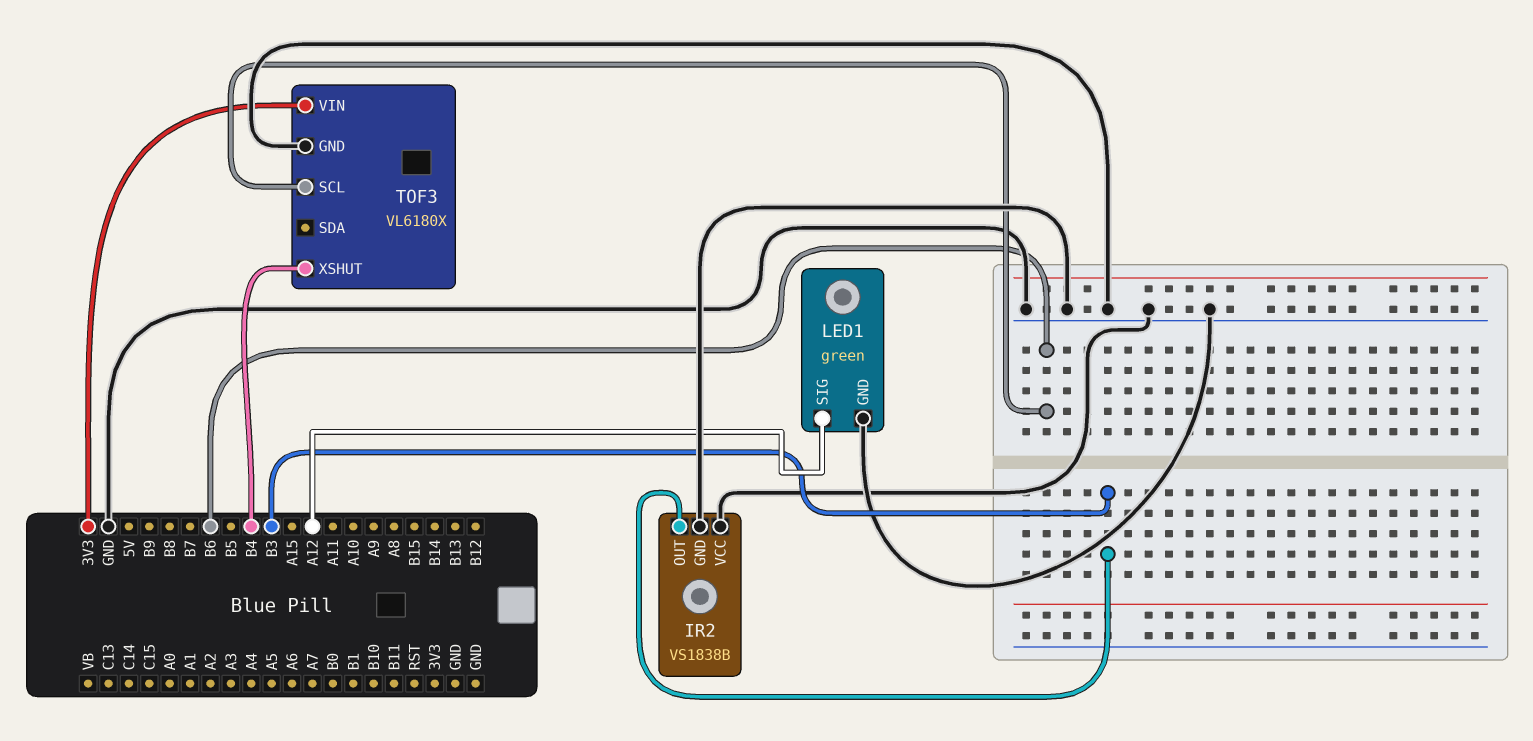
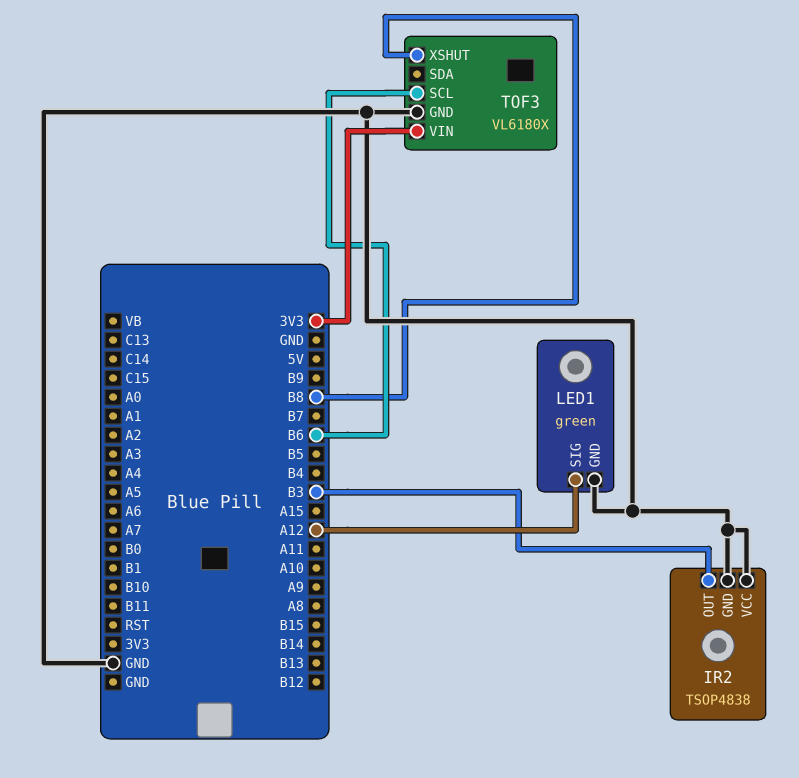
IR2: VS1838B -> TSOP4838
TOF3 pin XSHUT: B4 -> B8

